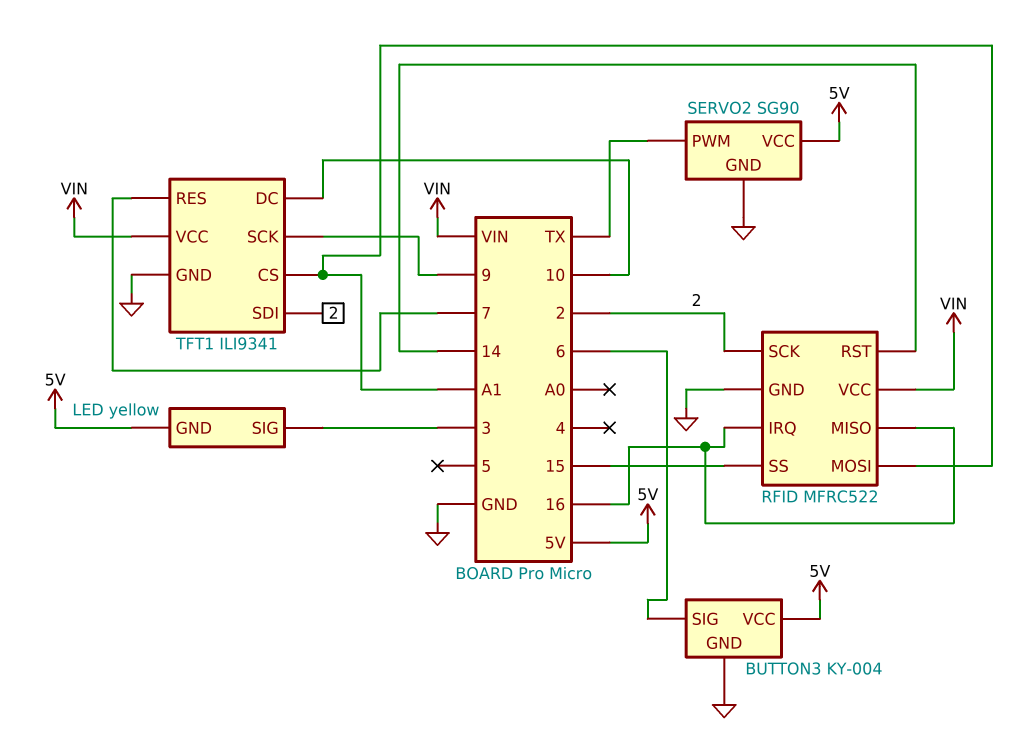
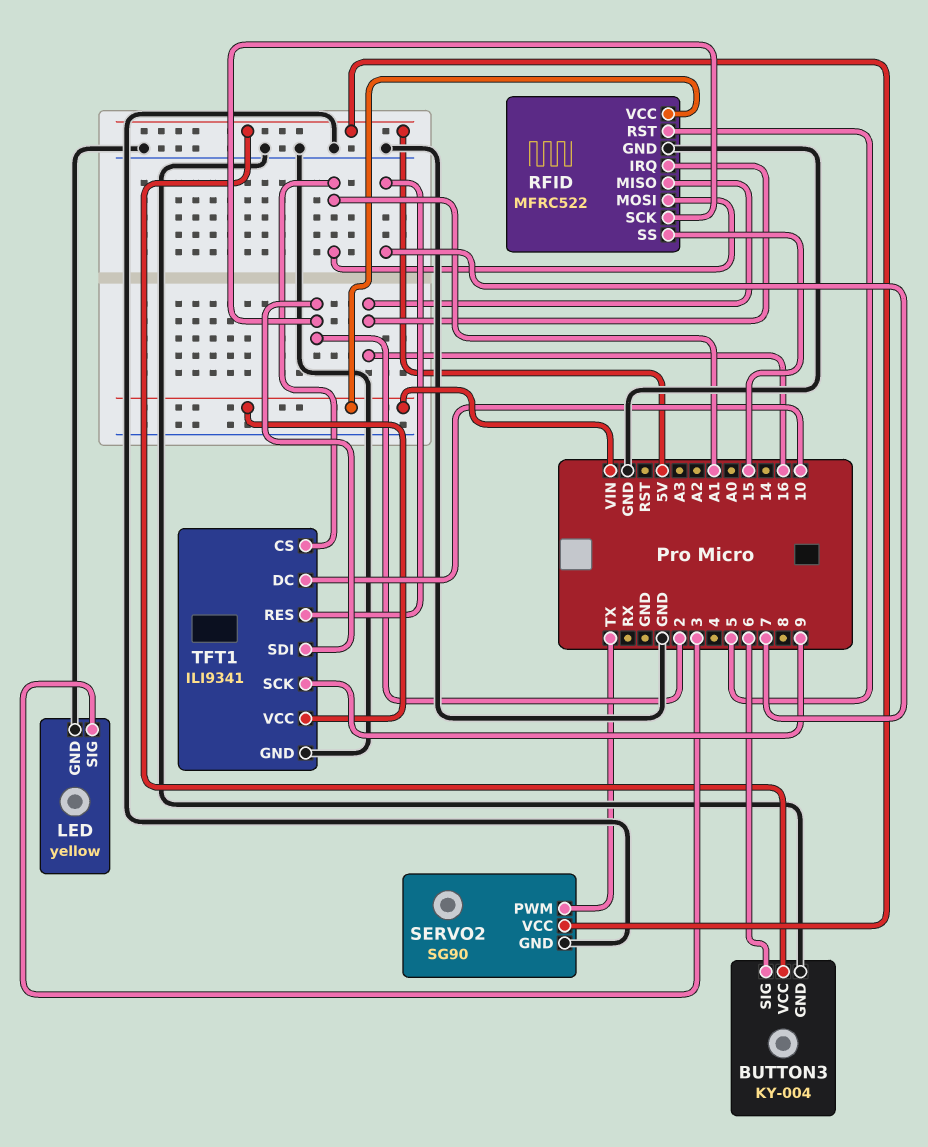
LED pin GND: 5V -> GND
RFID pin RST: 14 -> 5

